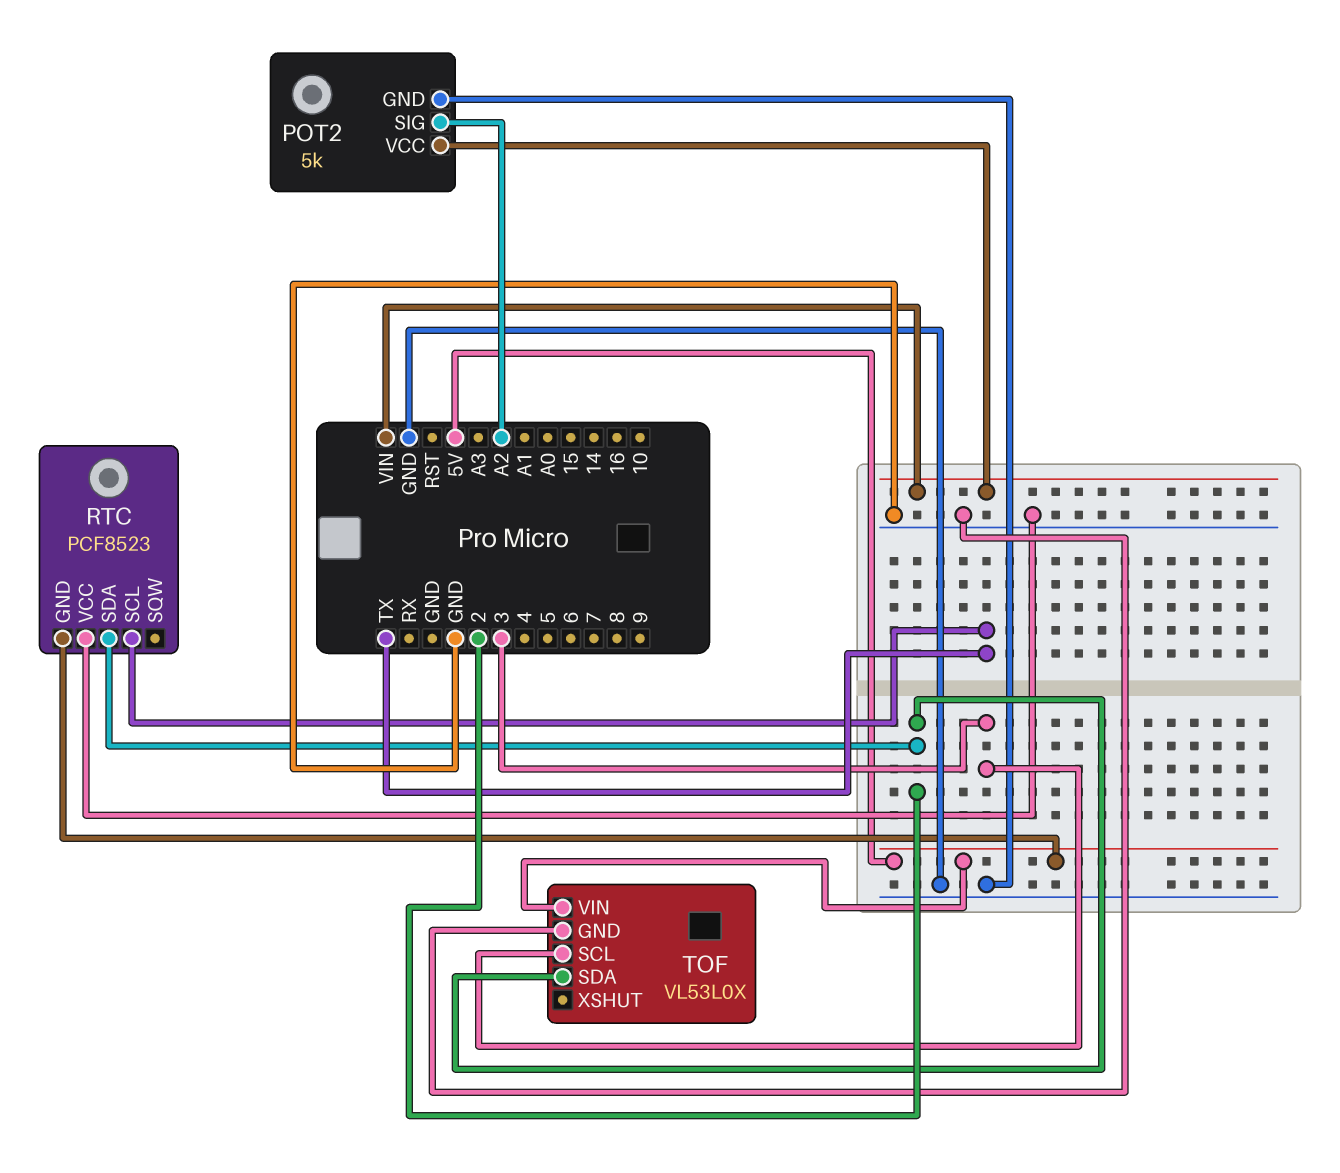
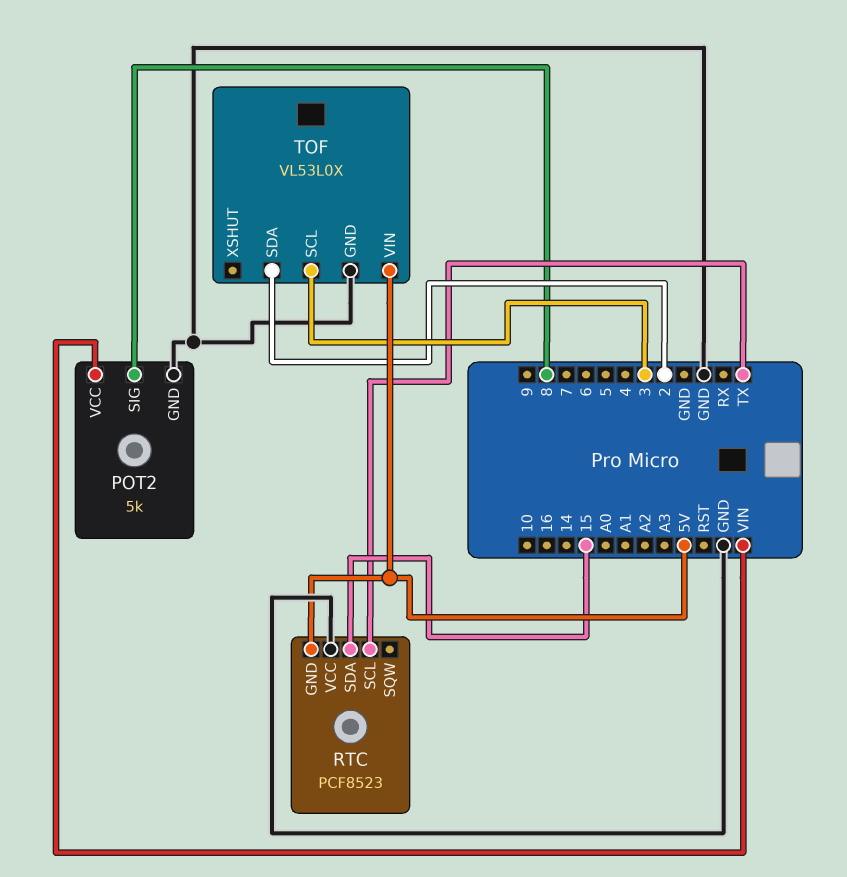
POT2 pin SIG: A2 -> 8
RTC pin SDA: 2 -> 15

